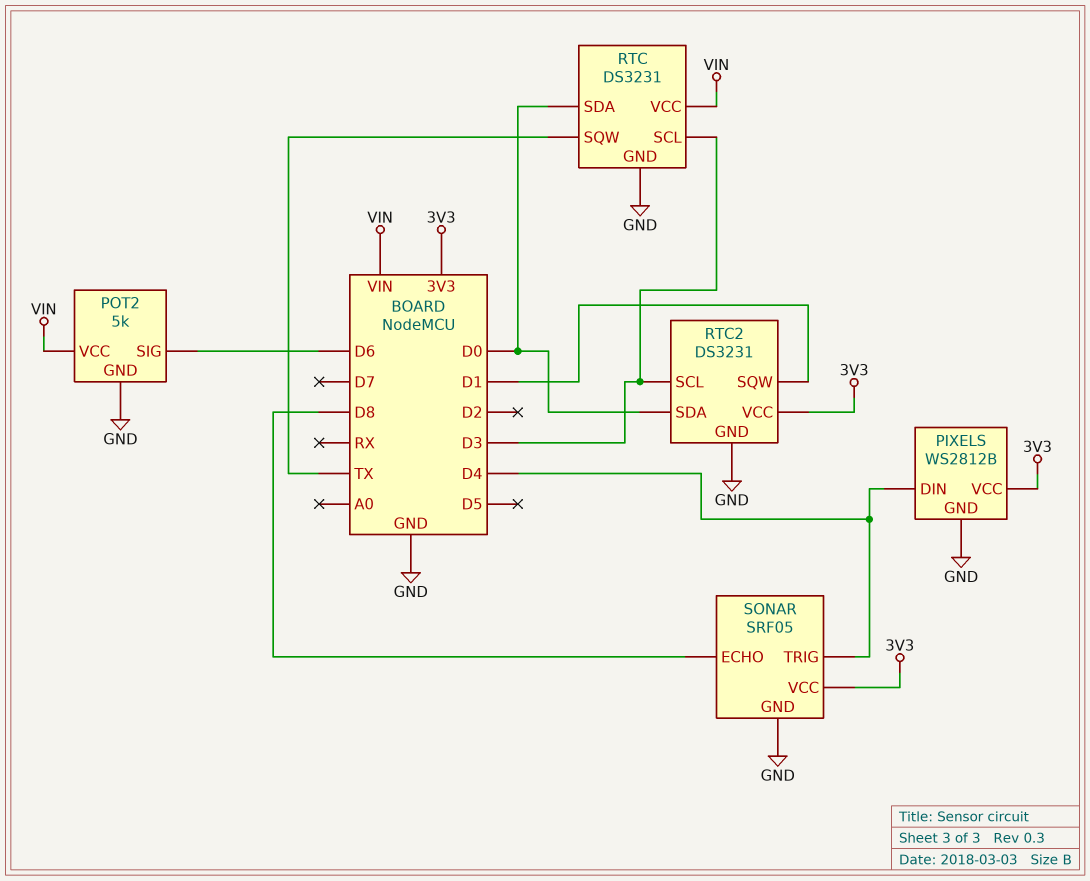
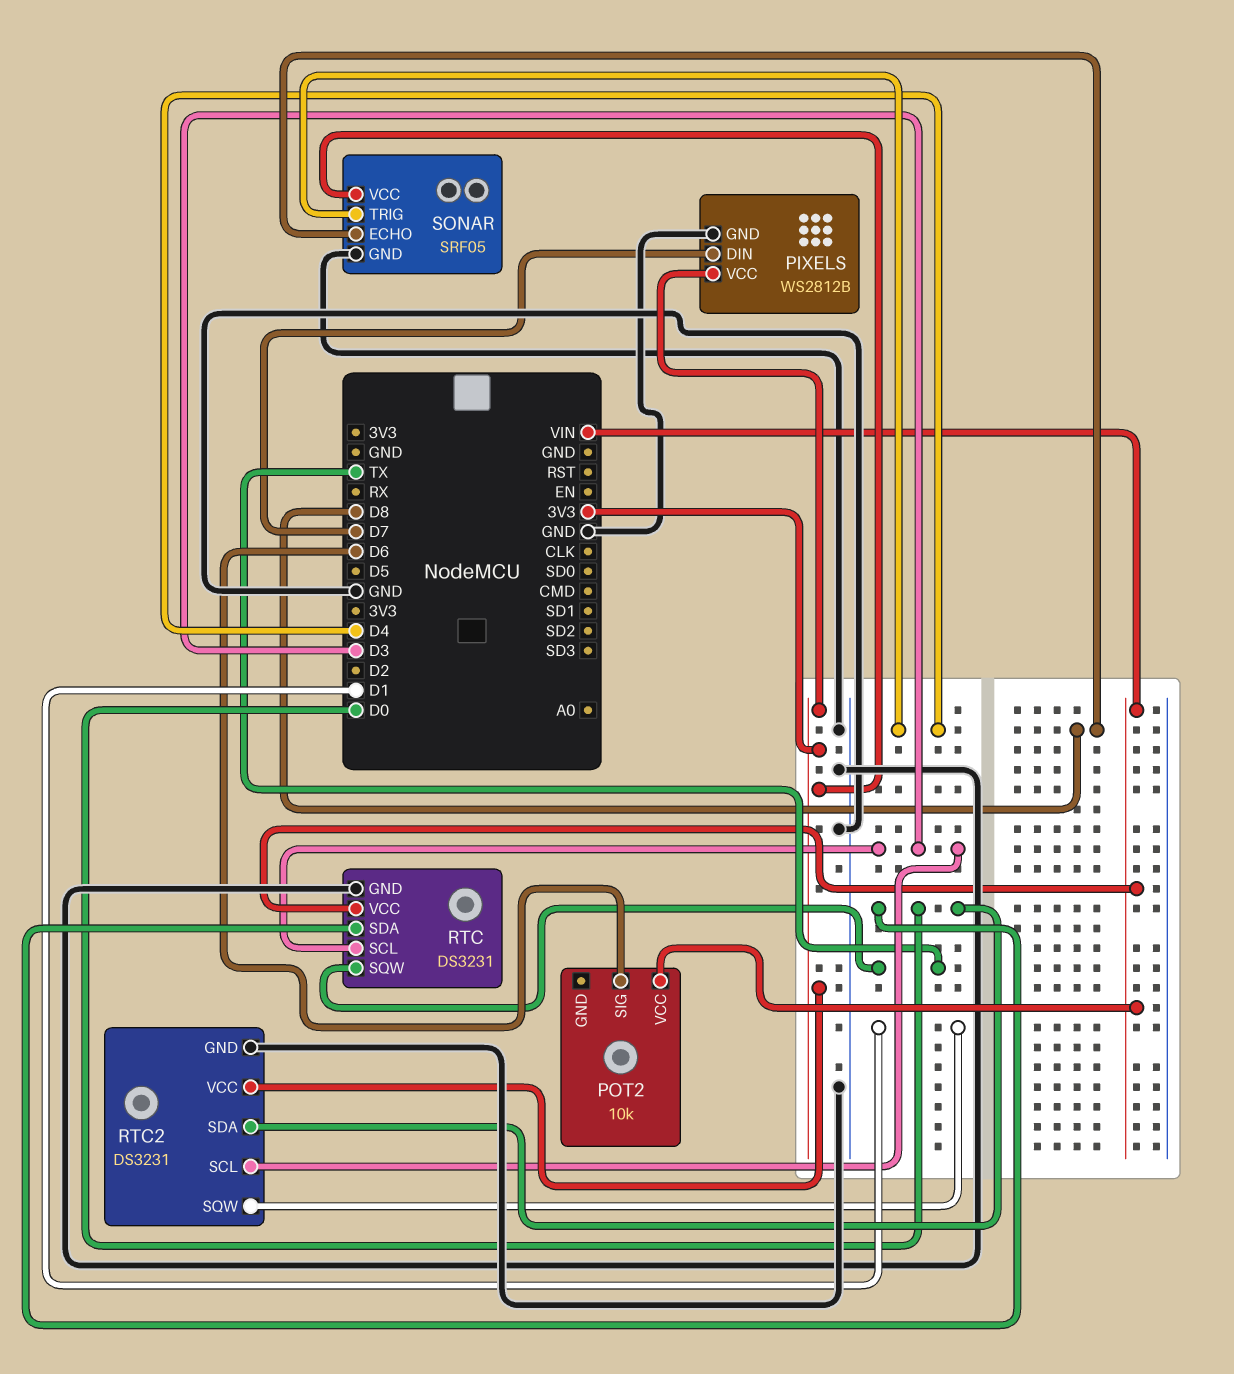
PIXELS pin DIN: D4 -> D7
POT2: 5k -> 10k
POT2 pin GND: GND -> none

